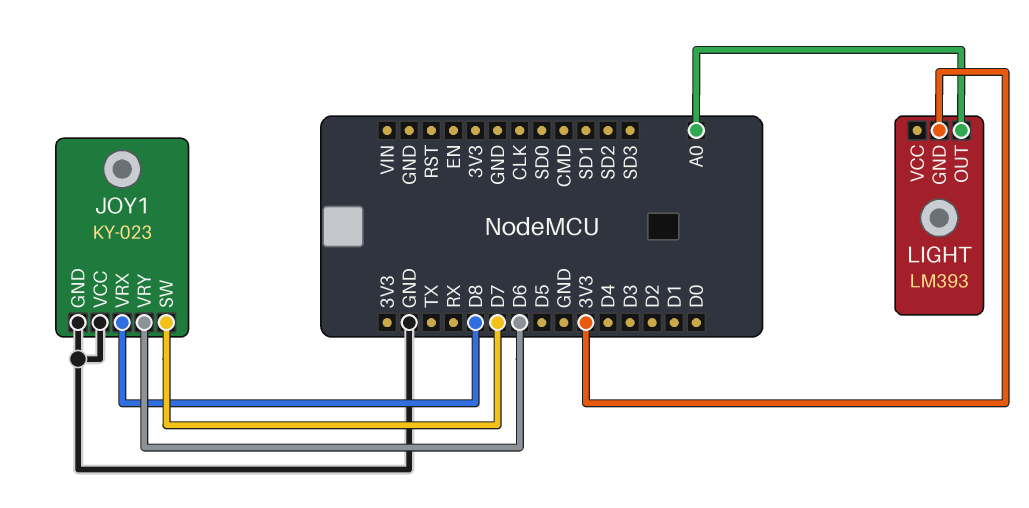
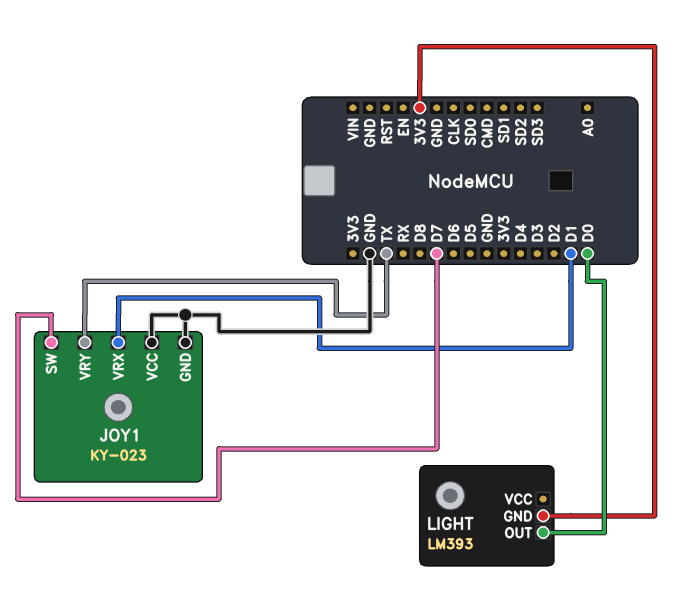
JOY1 pin VRX: D8 -> D1
JOY1 pin VRY: D6 -> TX
LIGHT pin OUT: A0 -> D0

